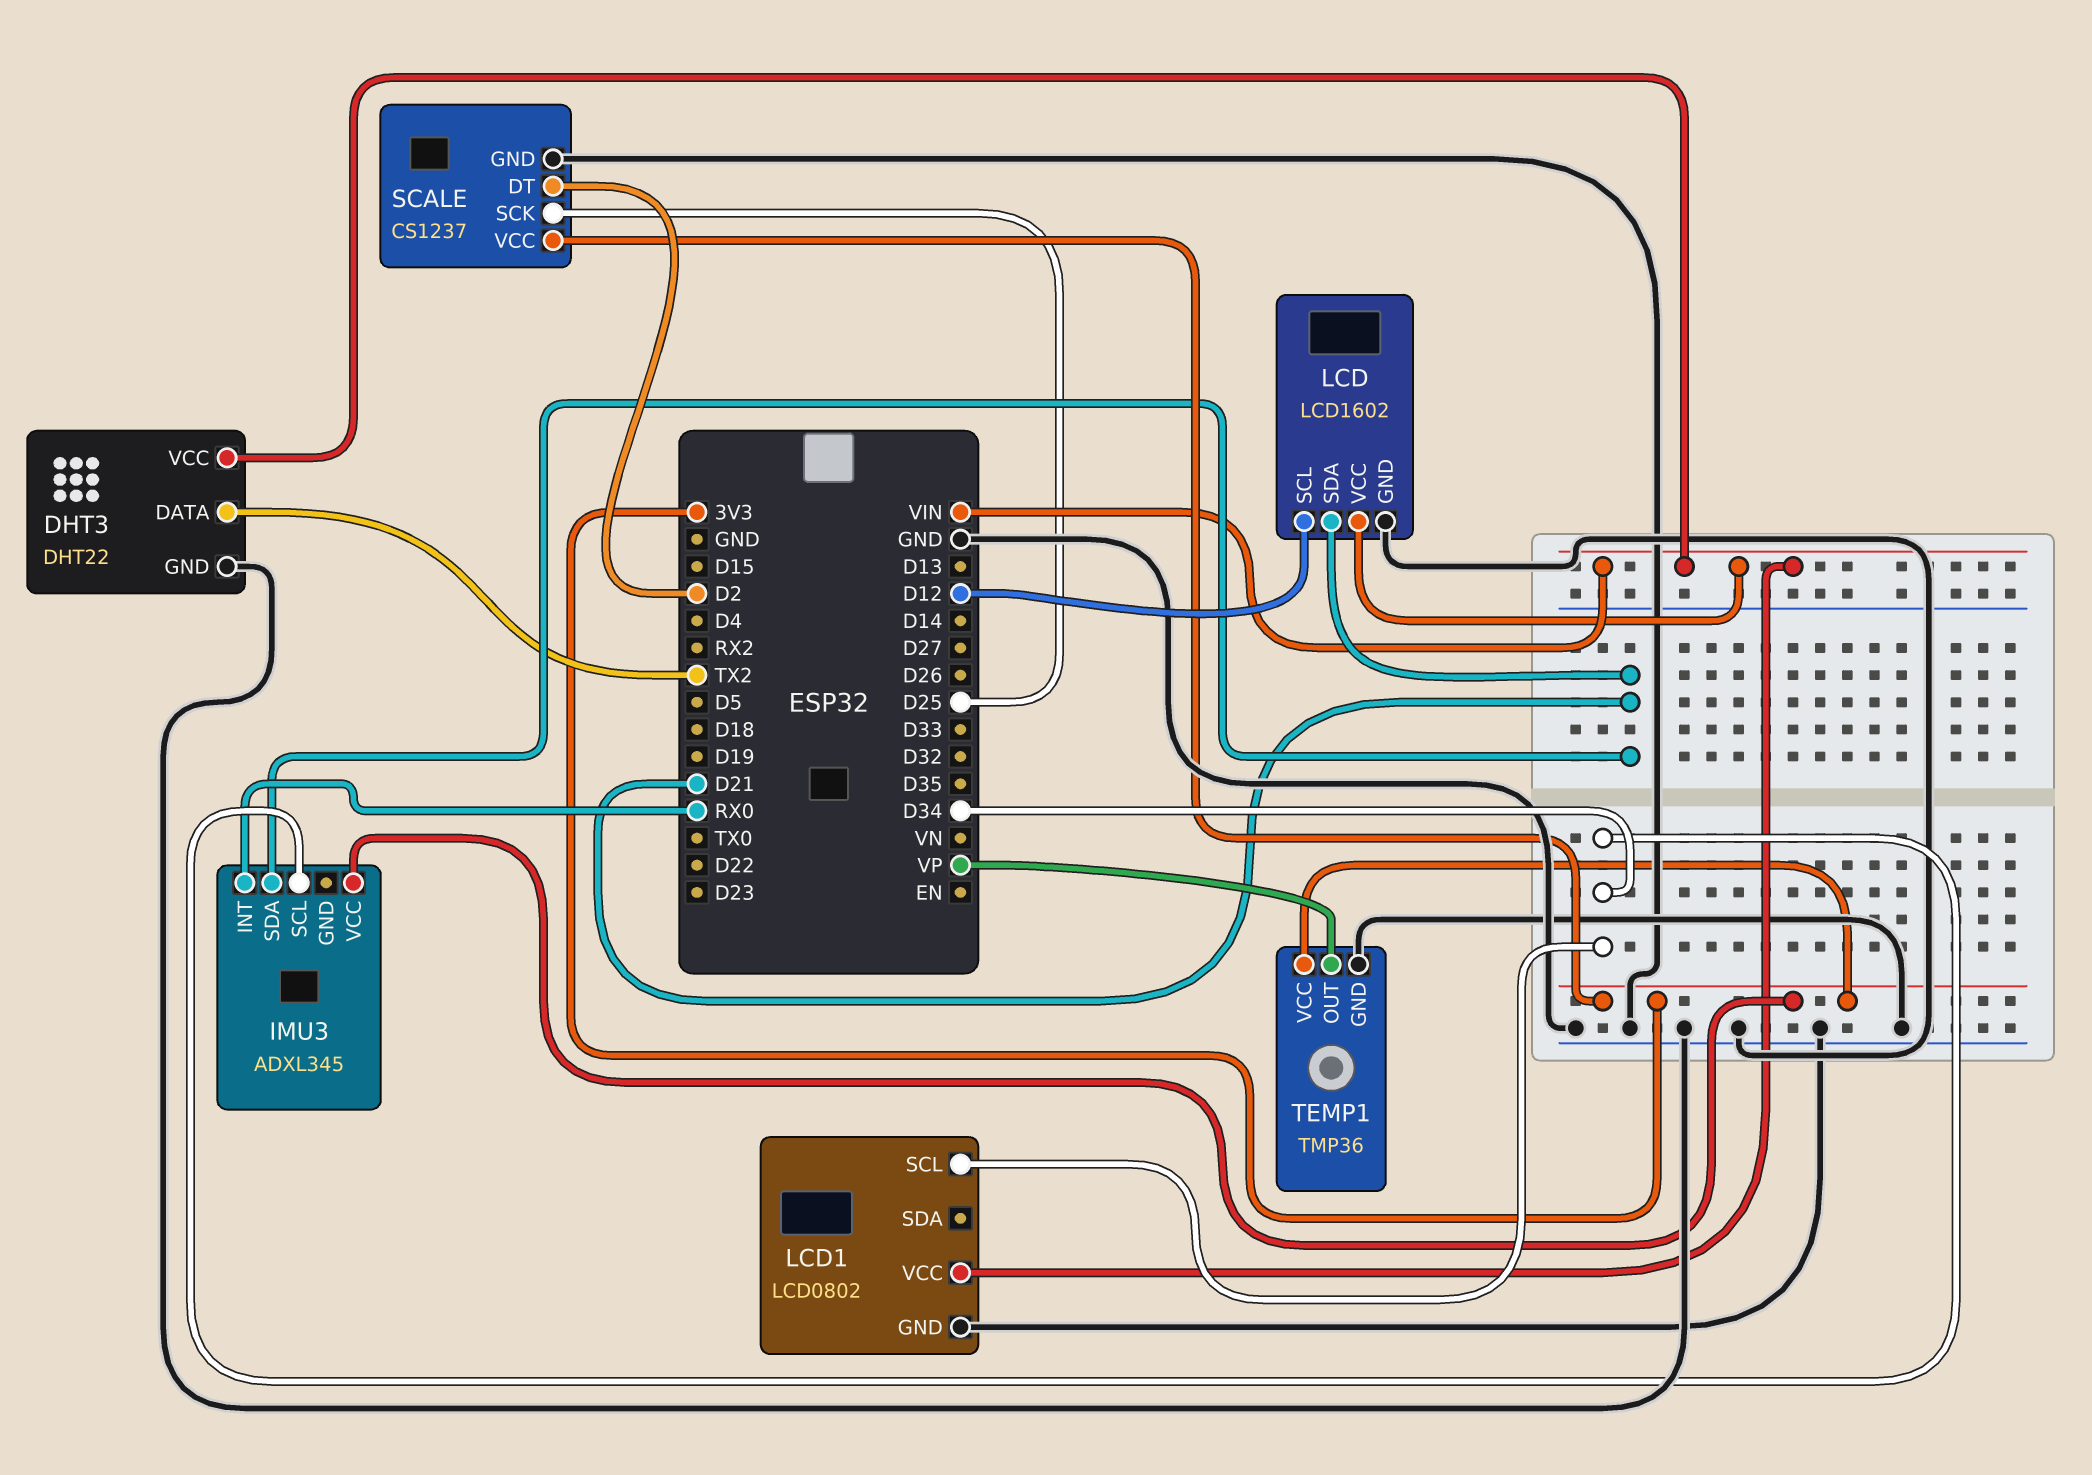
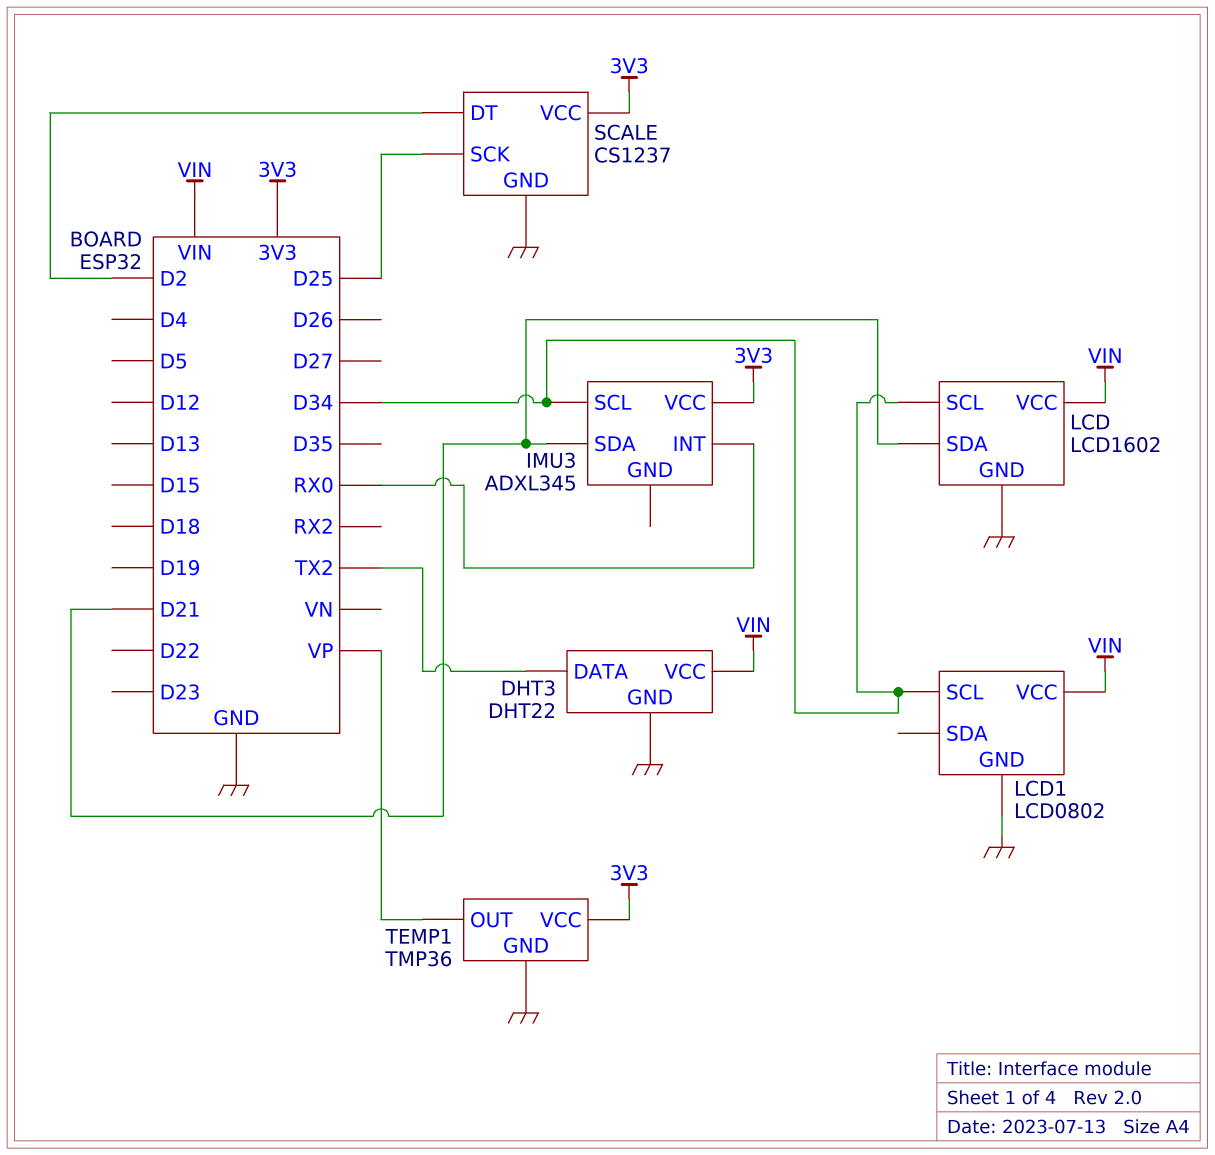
LCD pin SCL: D12 -> D34

